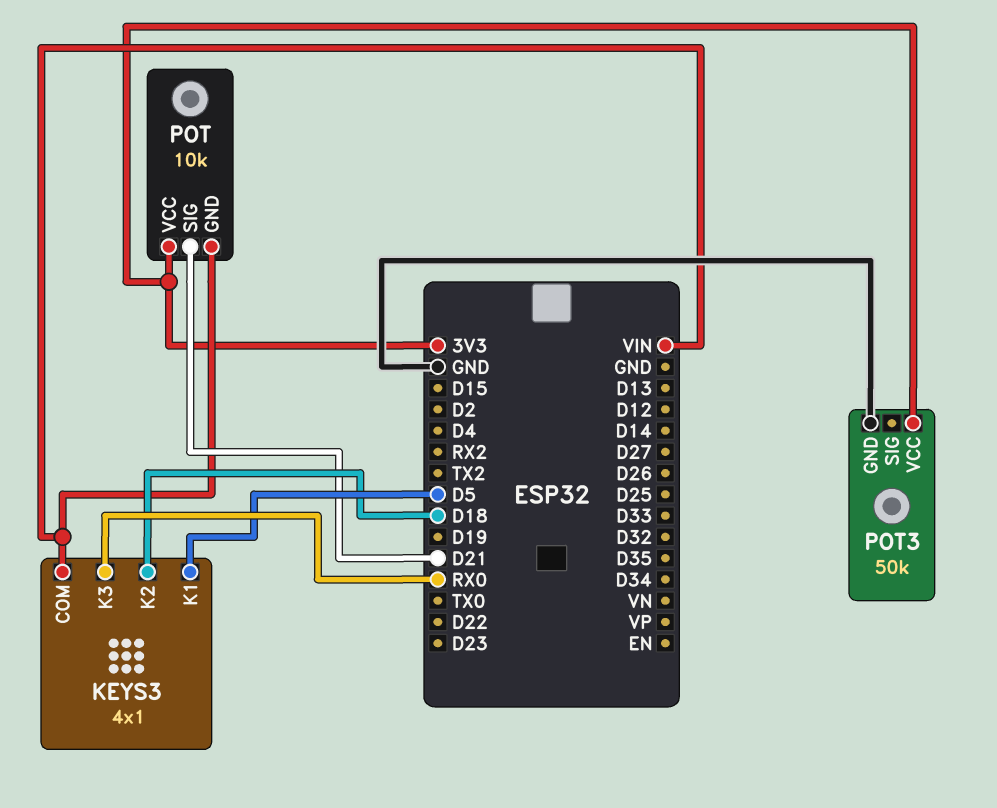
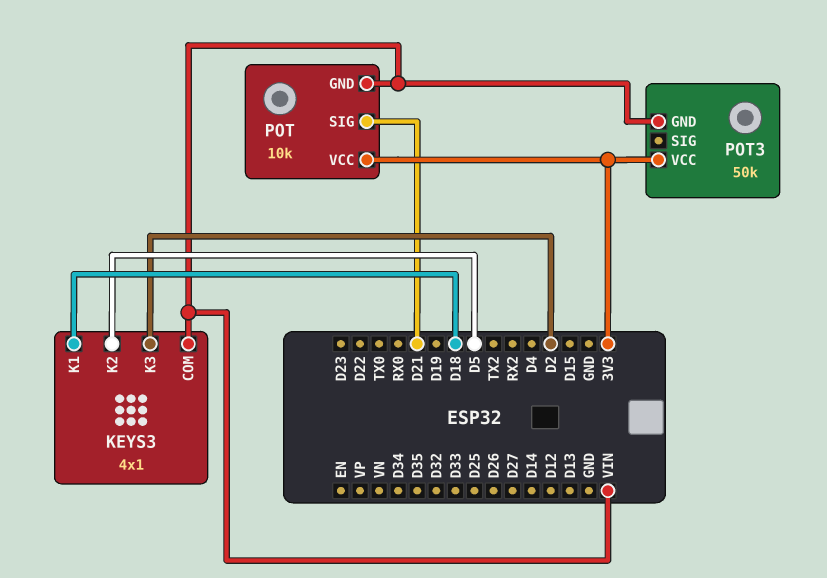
KEYS3 pin K1: D5 -> D18
KEYS3 pin K2: D18 -> D5
KEYS3 pin K3: RX0 -> D2
POT3 pin GND: GND -> VIN

